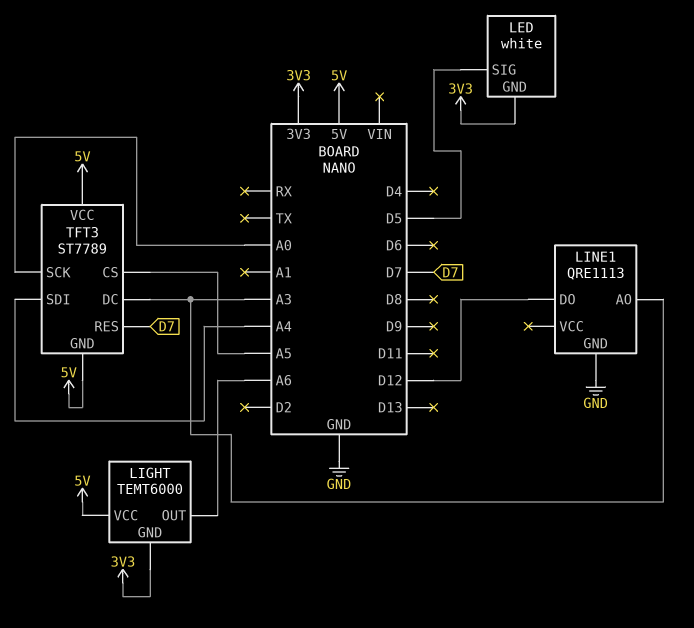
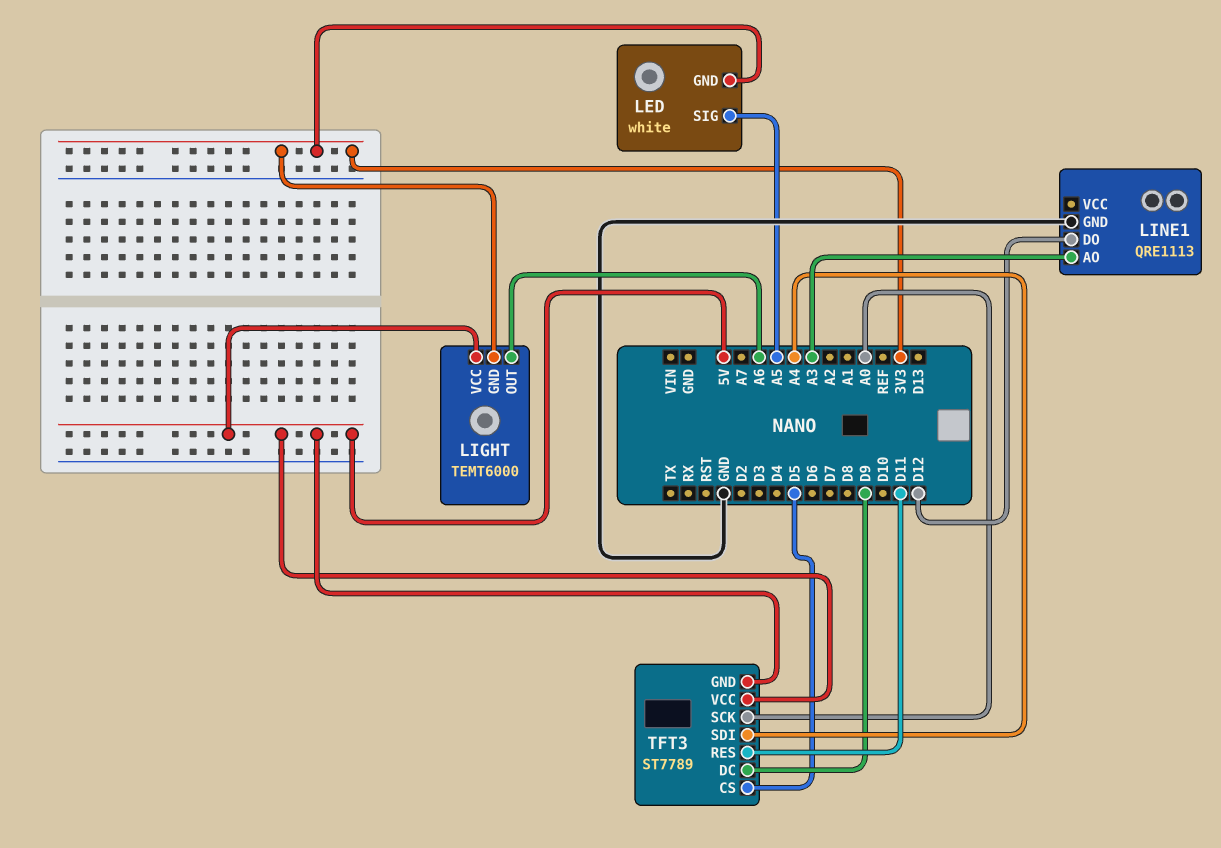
LED pin SIG: D5 -> A5
TFT3 pin CS: A5 -> D5
TFT3 pin DC: A3 -> D9
TFT3 pin RES: D7 -> D11

